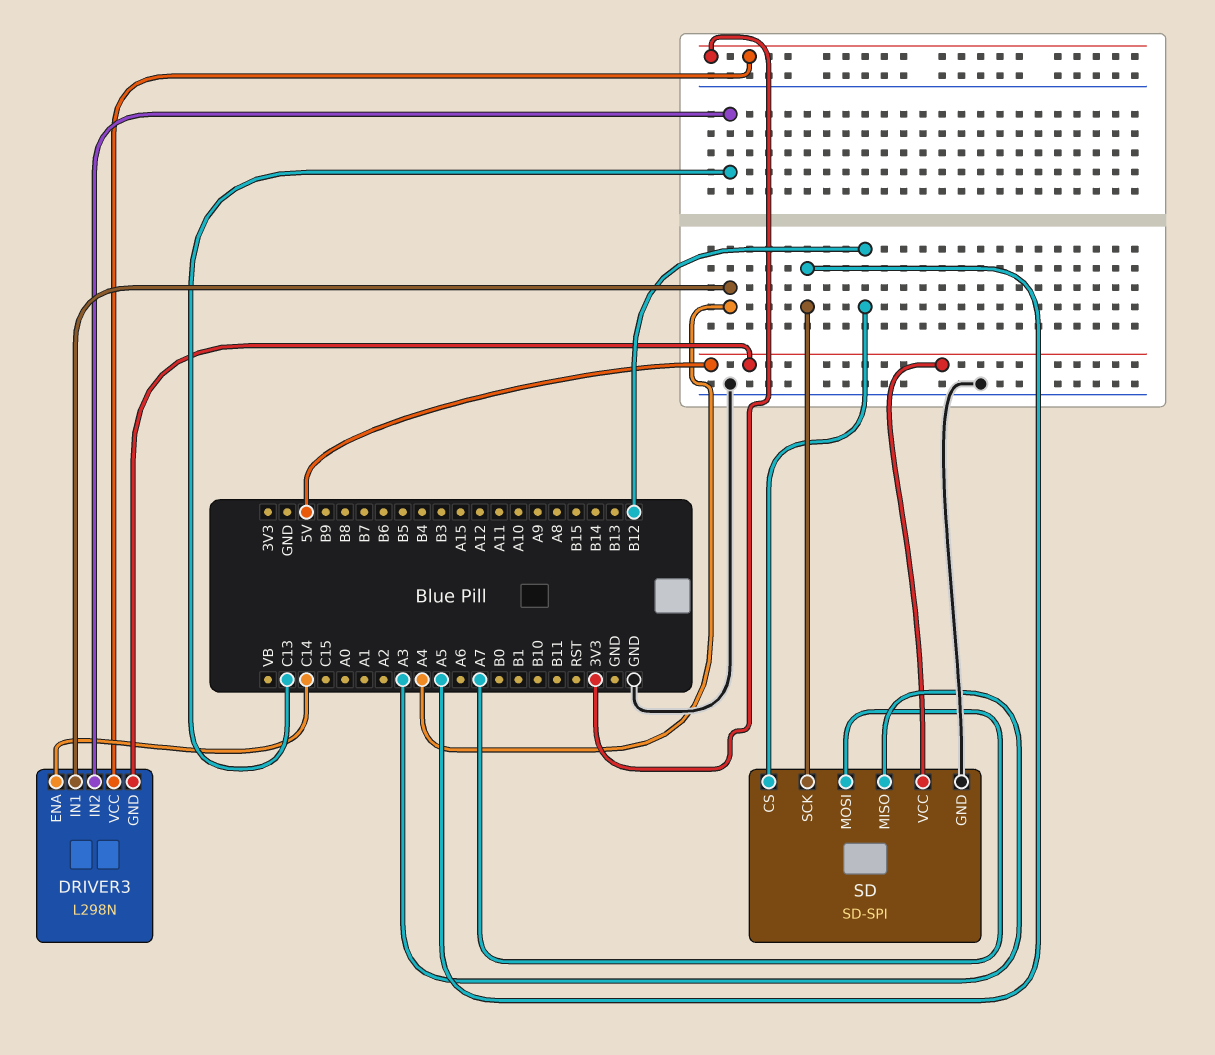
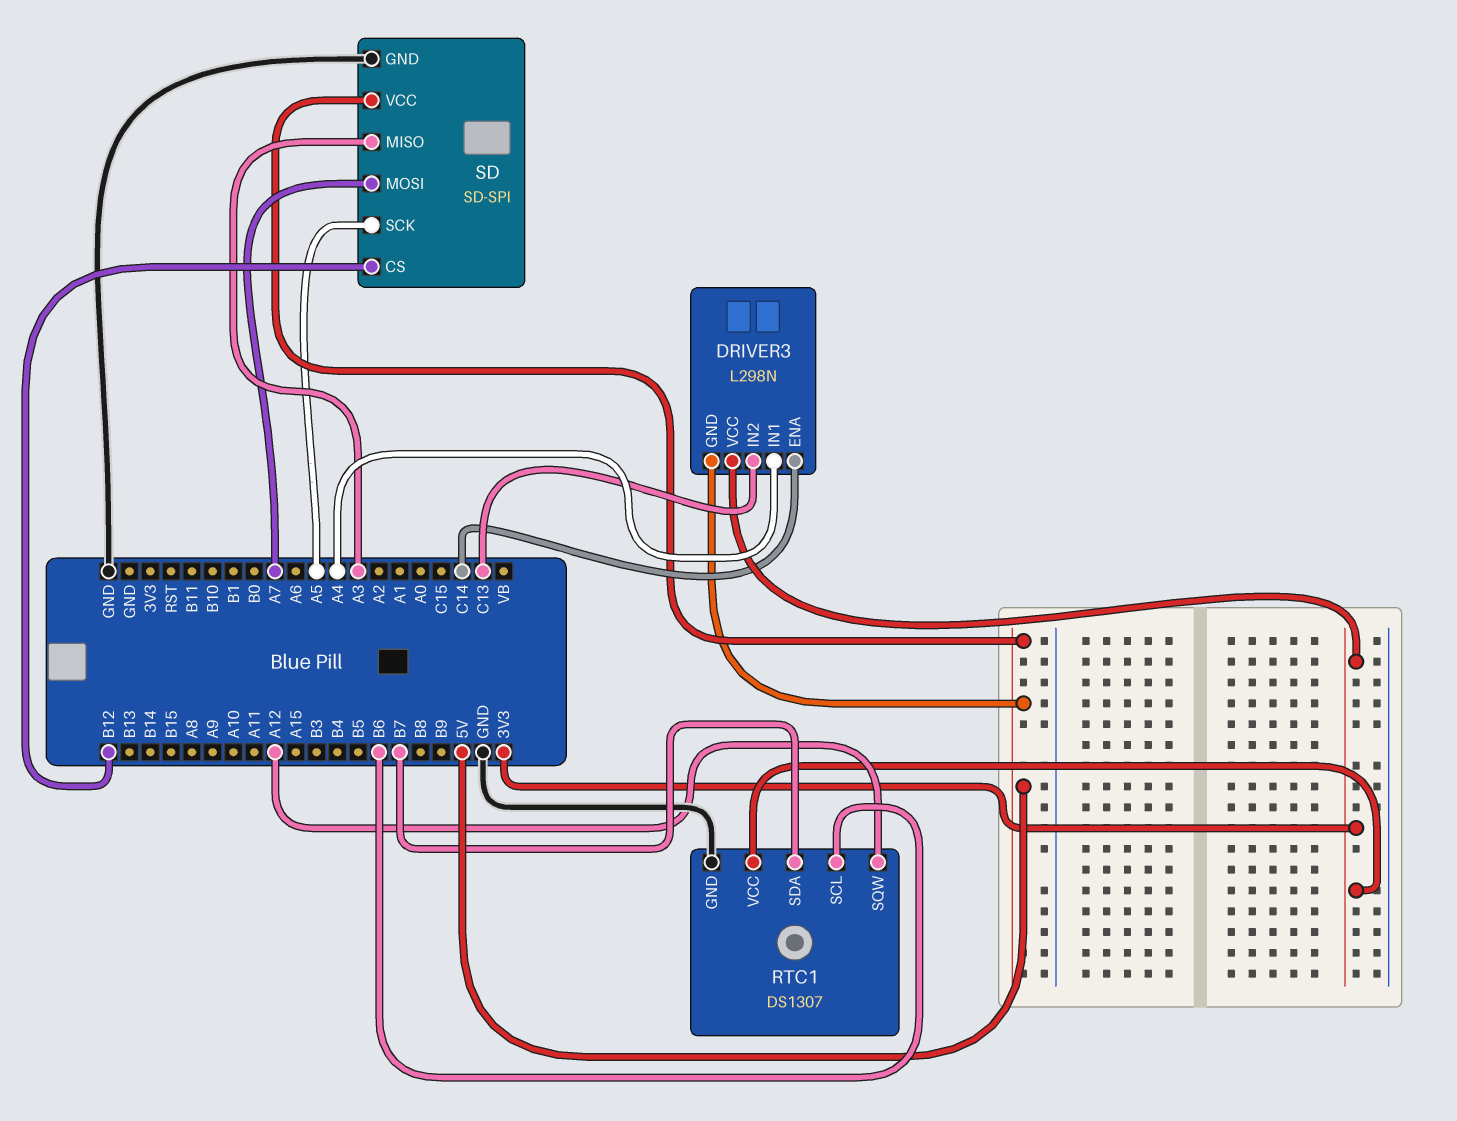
RTC1: none -> DS1307
RTC1 pin GND: none -> GND
RTC1 pin SCL: none -> B6
RTC1 pin SDA: none -> B7
RTC1 pin SQW: none -> A12
RTC1 pin VCC: none -> 3V3

